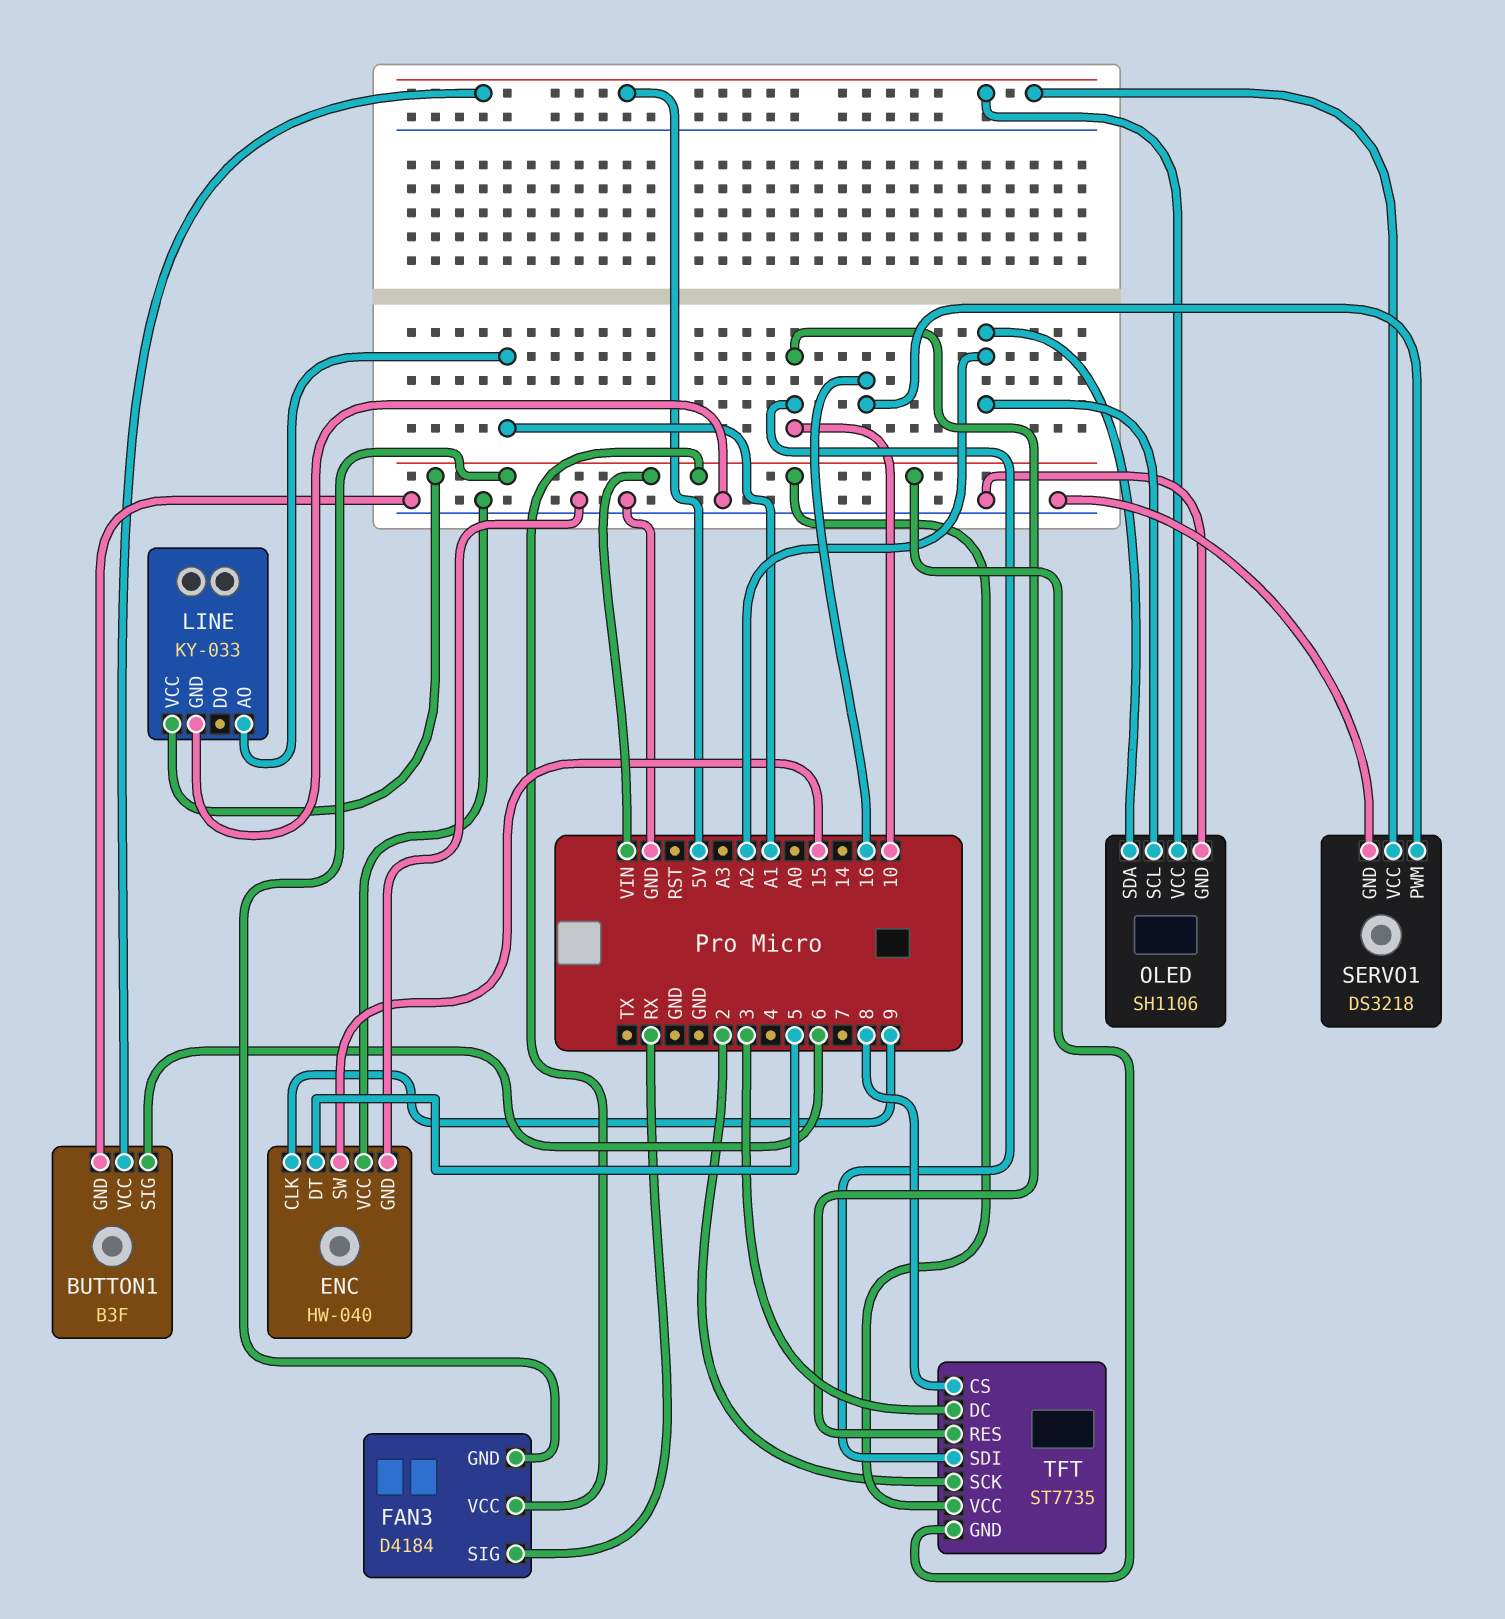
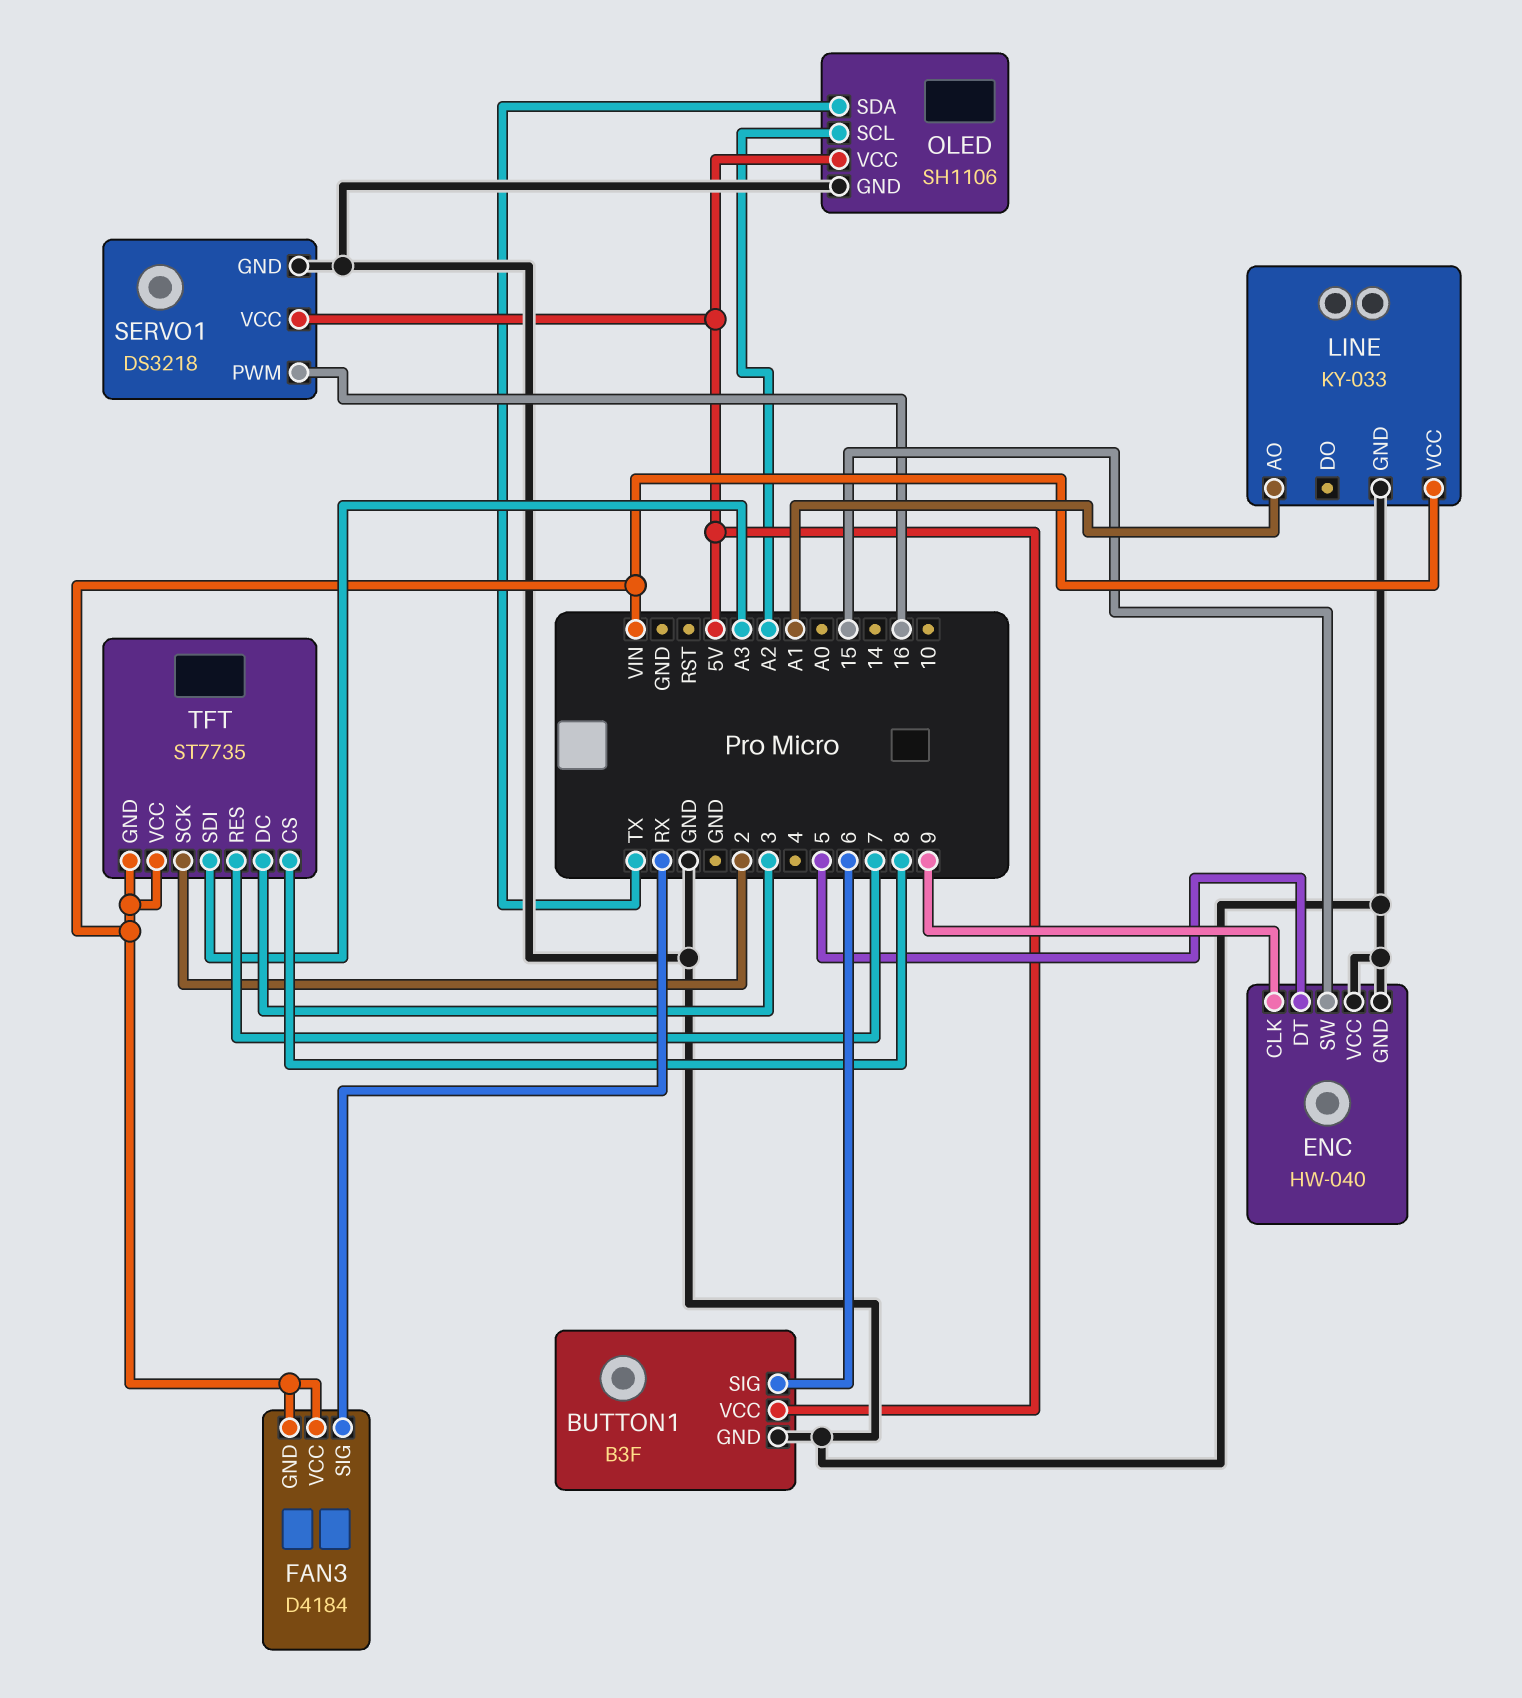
OLED pin SDA: A2 -> TX
TFT pin RES: 10 -> 7
TFT pin SDI: 10 -> A3

